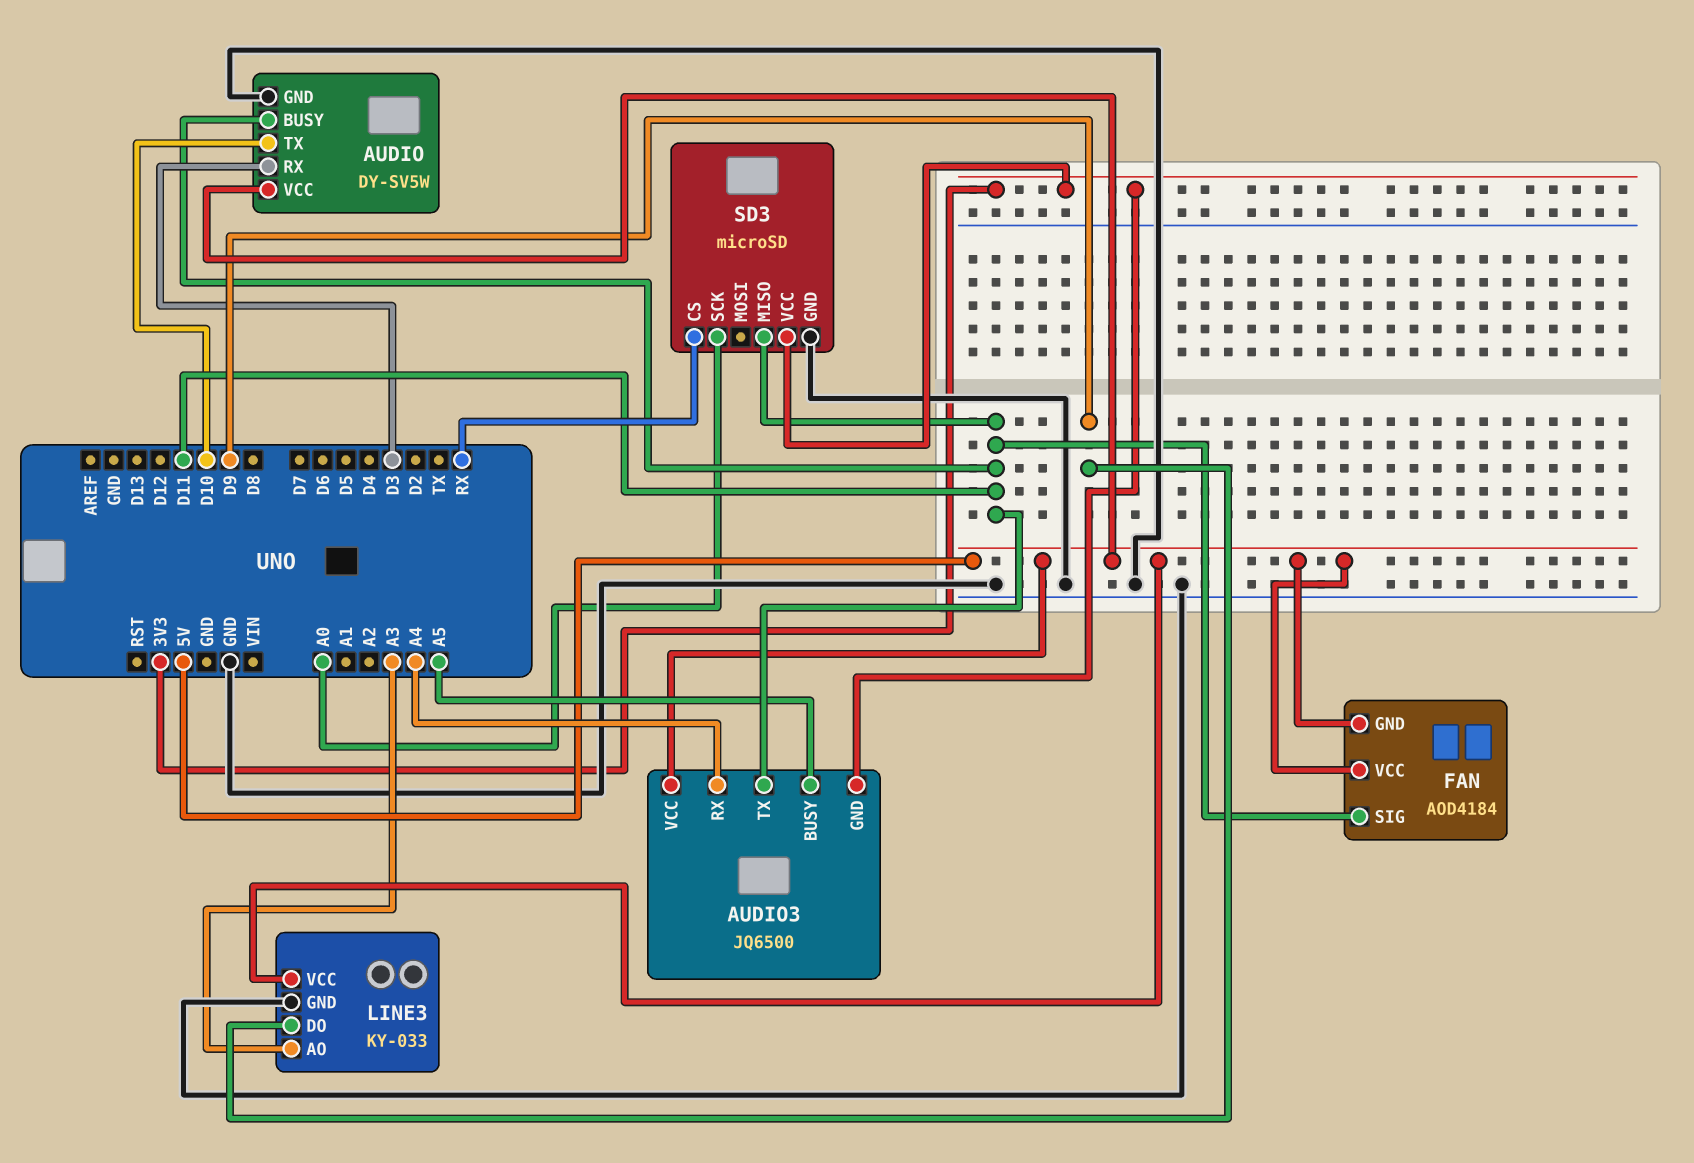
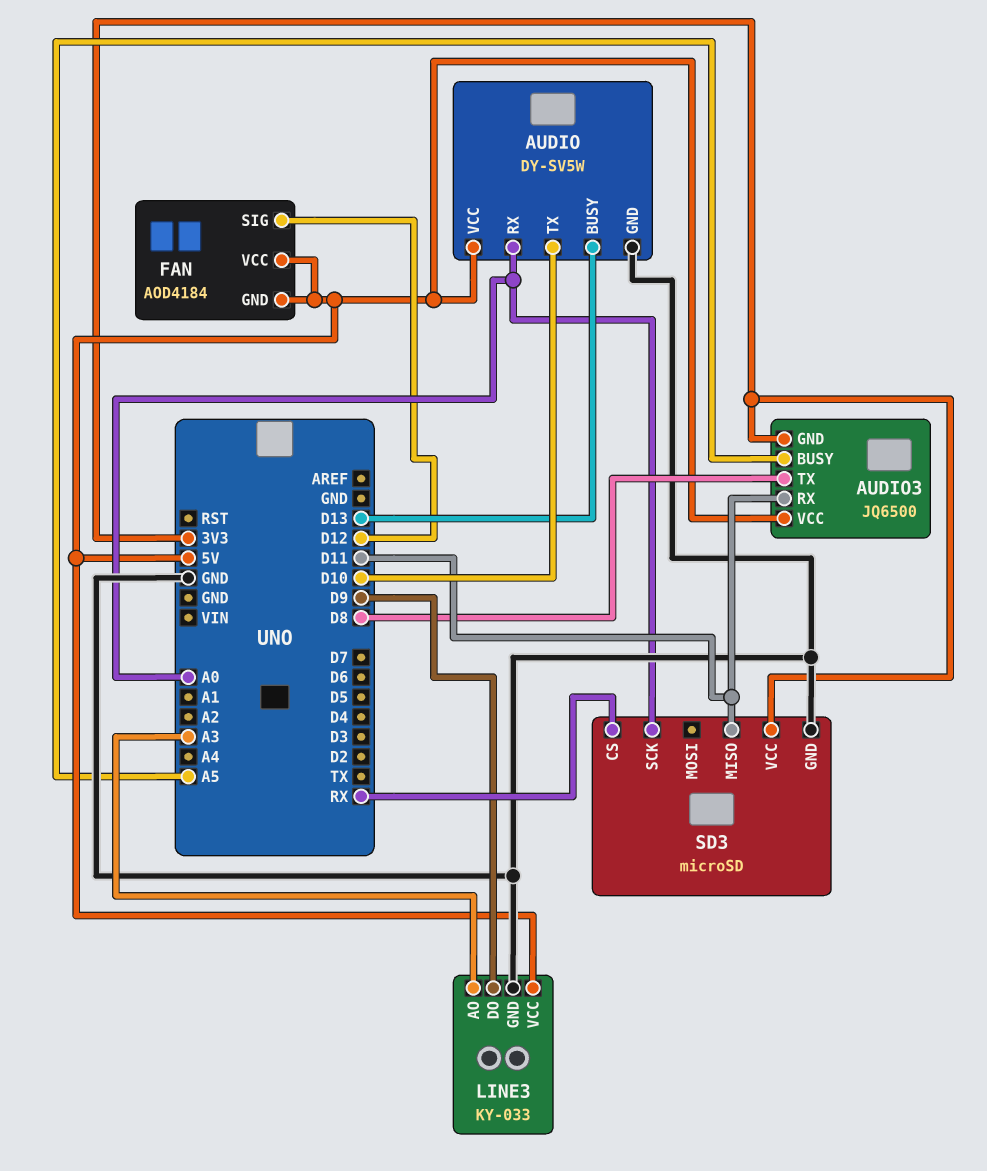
AUDIO pin BUSY: D11 -> D13
AUDIO pin RX: D3 -> A0
AUDIO3 pin RX: A4 -> D11
AUDIO3 pin TX: D11 -> D8
FAN pin SIG: D11 -> D12

